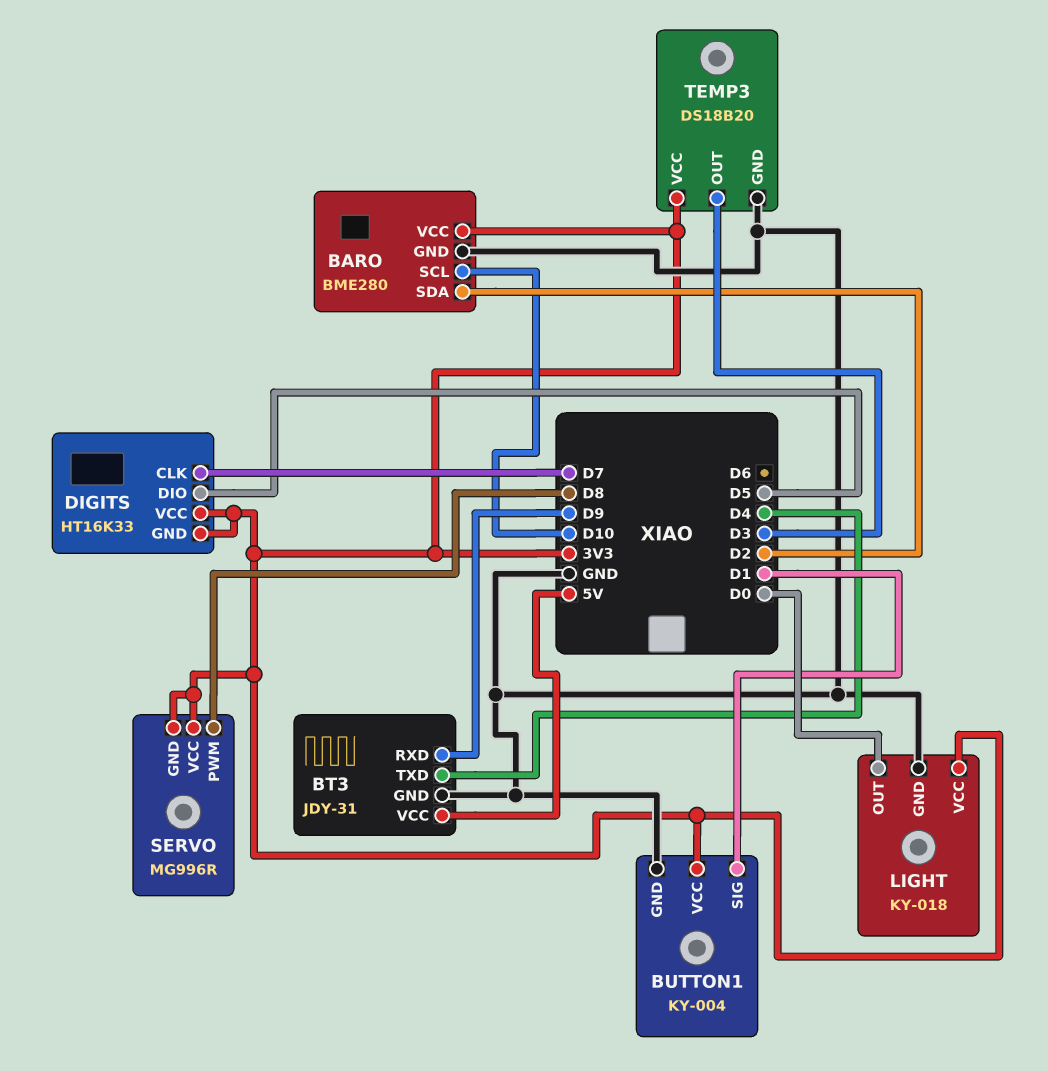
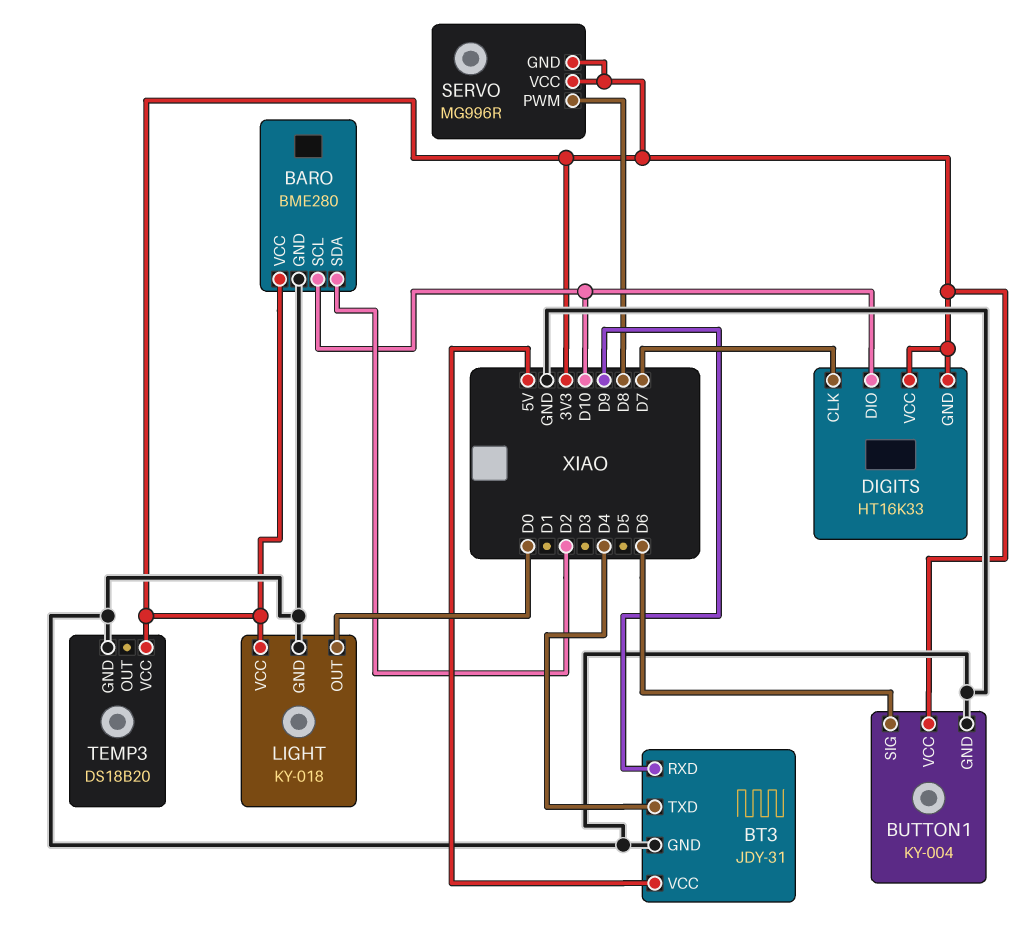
BUTTON1 pin SIG: D1 -> D6
DIGITS pin DIO: D5 -> D10
TEMP3 pin OUT: D3 -> none

